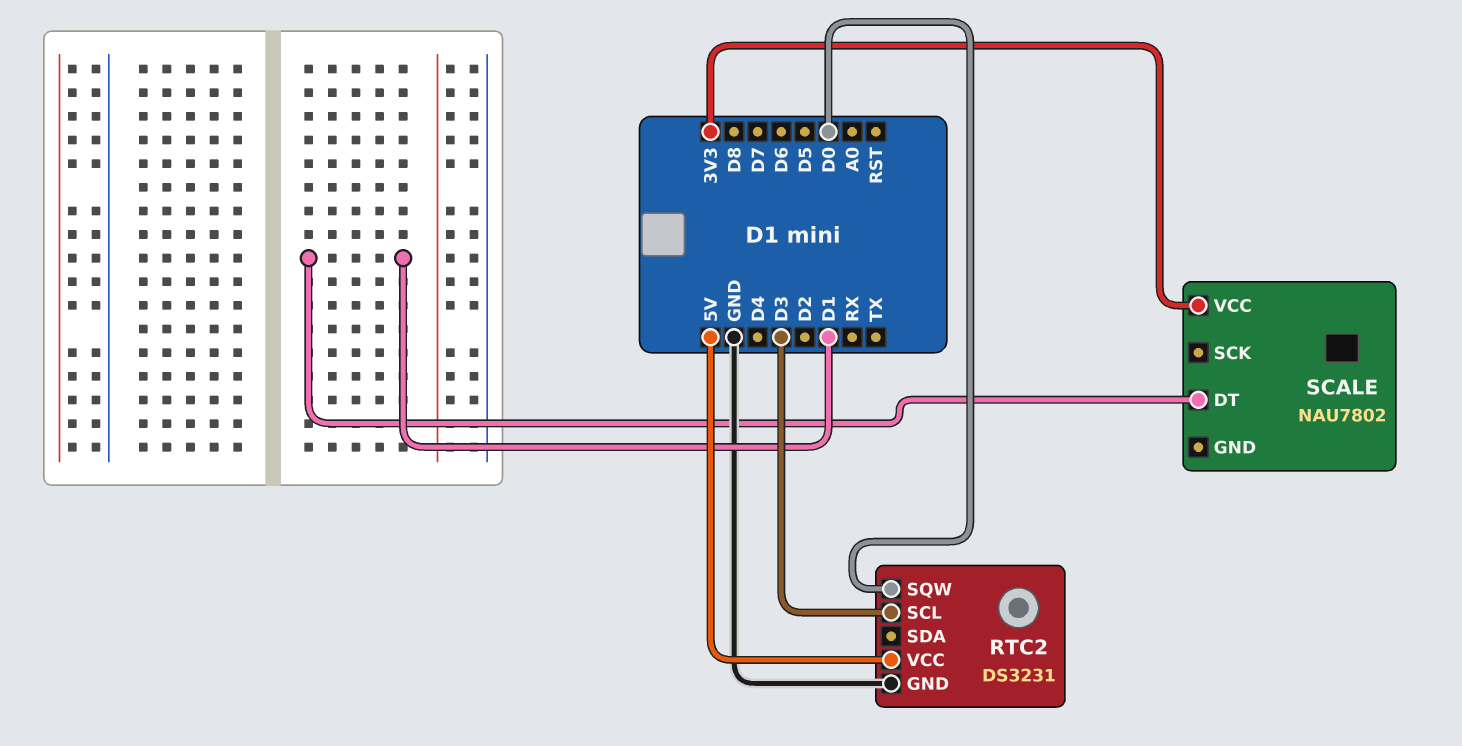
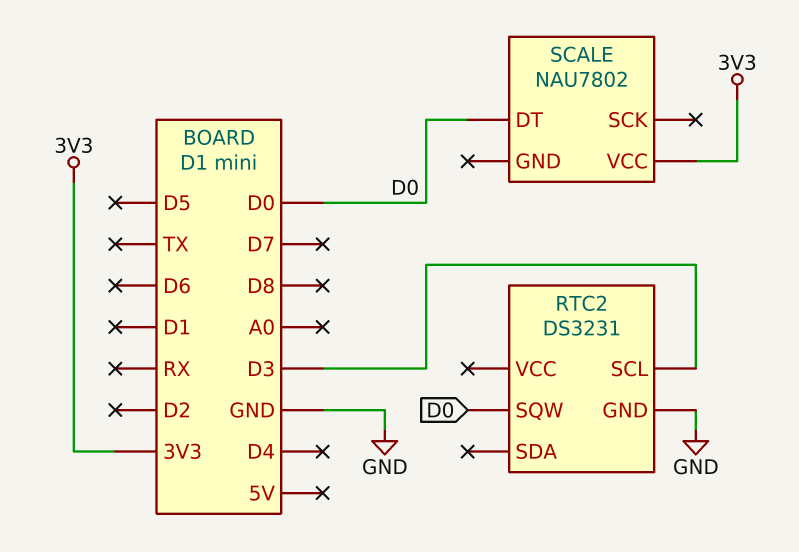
RTC2 pin VCC: 5V -> none
SCALE pin DT: D1 -> D0

